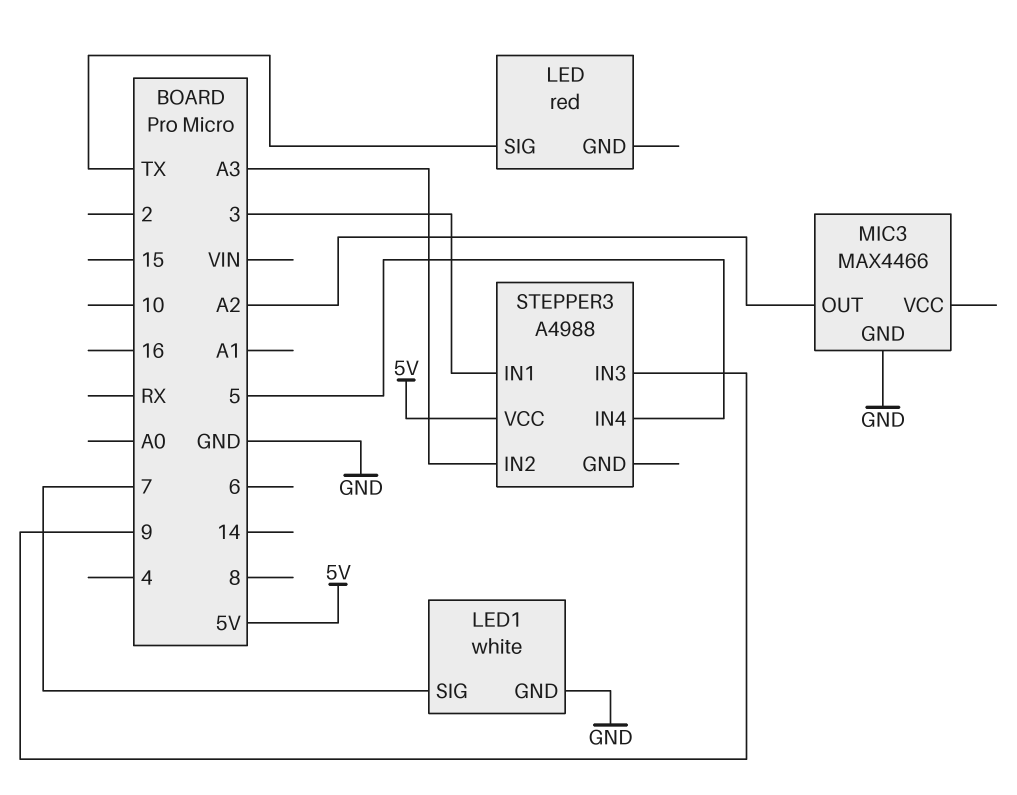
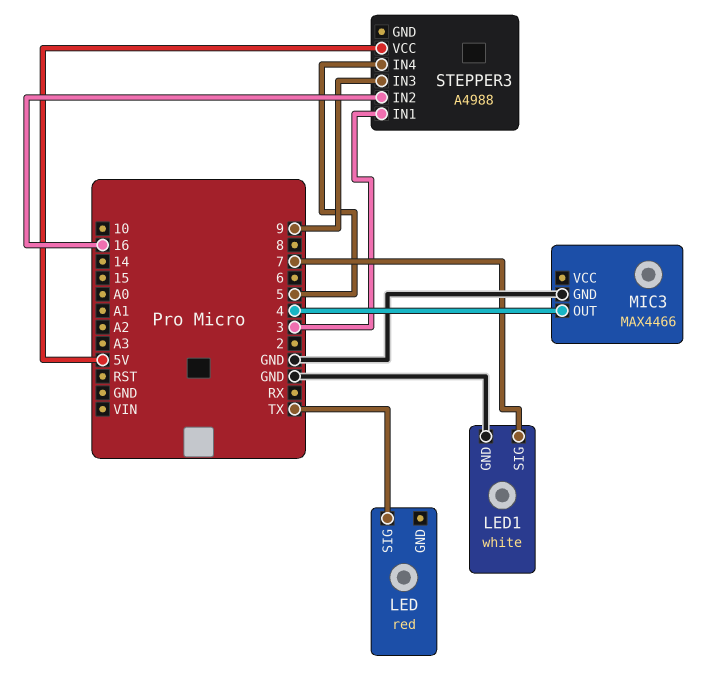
MIC3 pin OUT: A2 -> 4
STEPPER3 pin IN2: A3 -> 16

